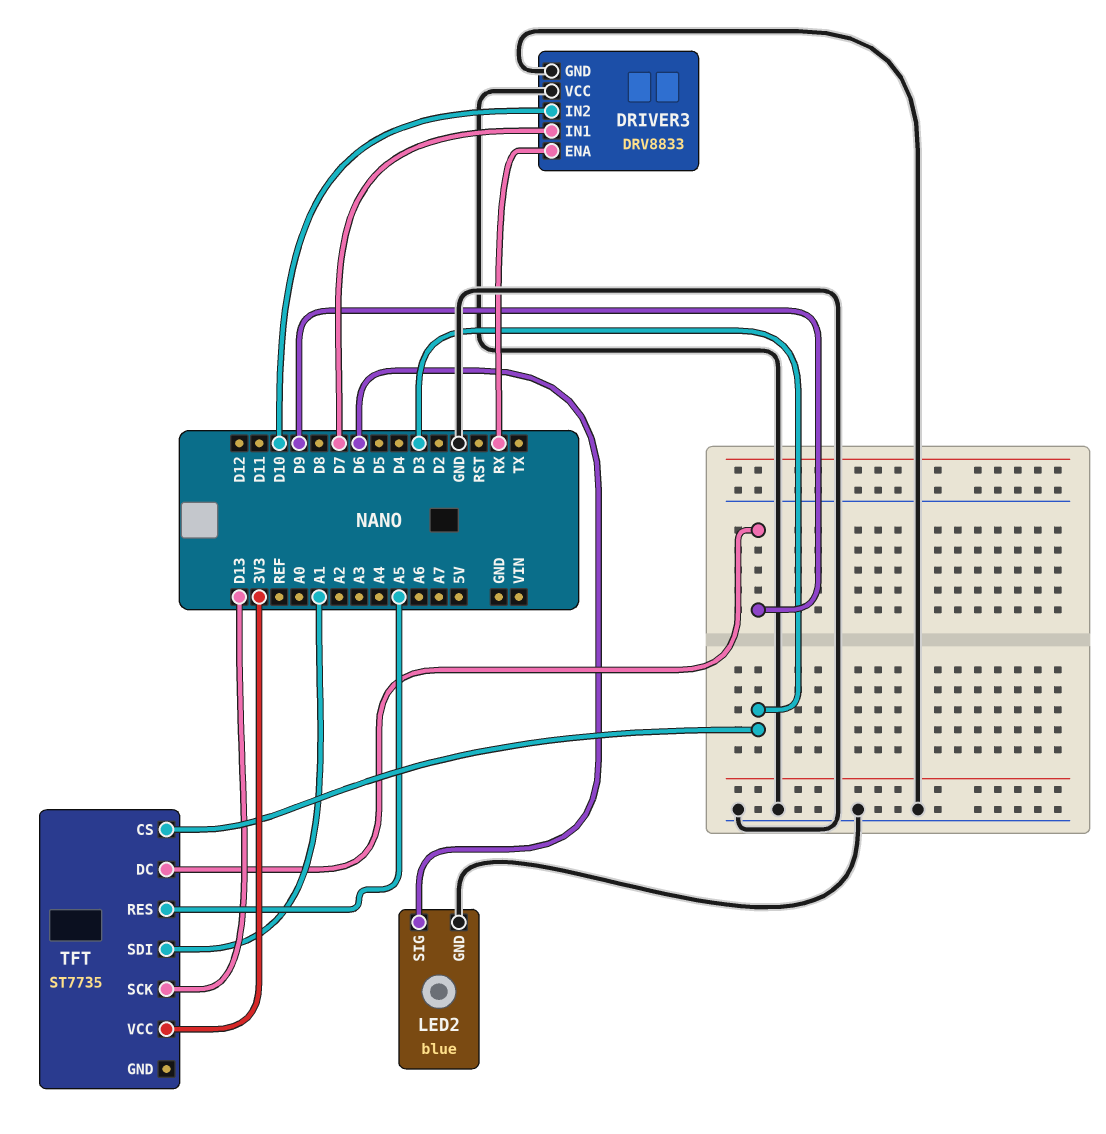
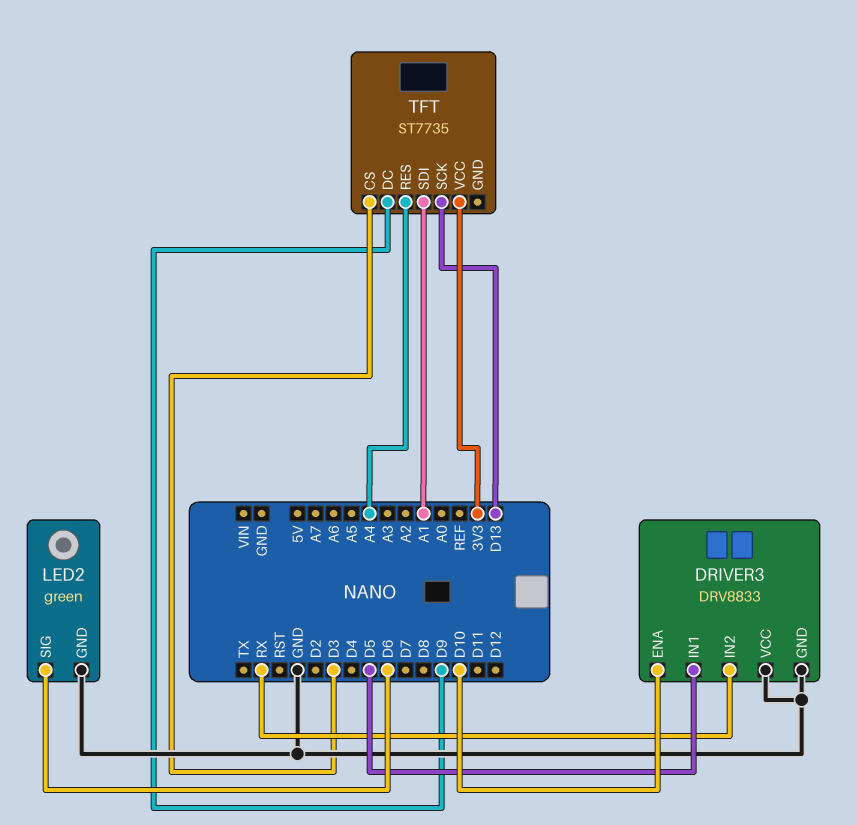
DRIVER3 pin ENA: RX -> D10
DRIVER3 pin IN1: D7 -> D5
DRIVER3 pin IN2: D10 -> RX
LED2: blue -> green
TFT pin RES: A5 -> A4

